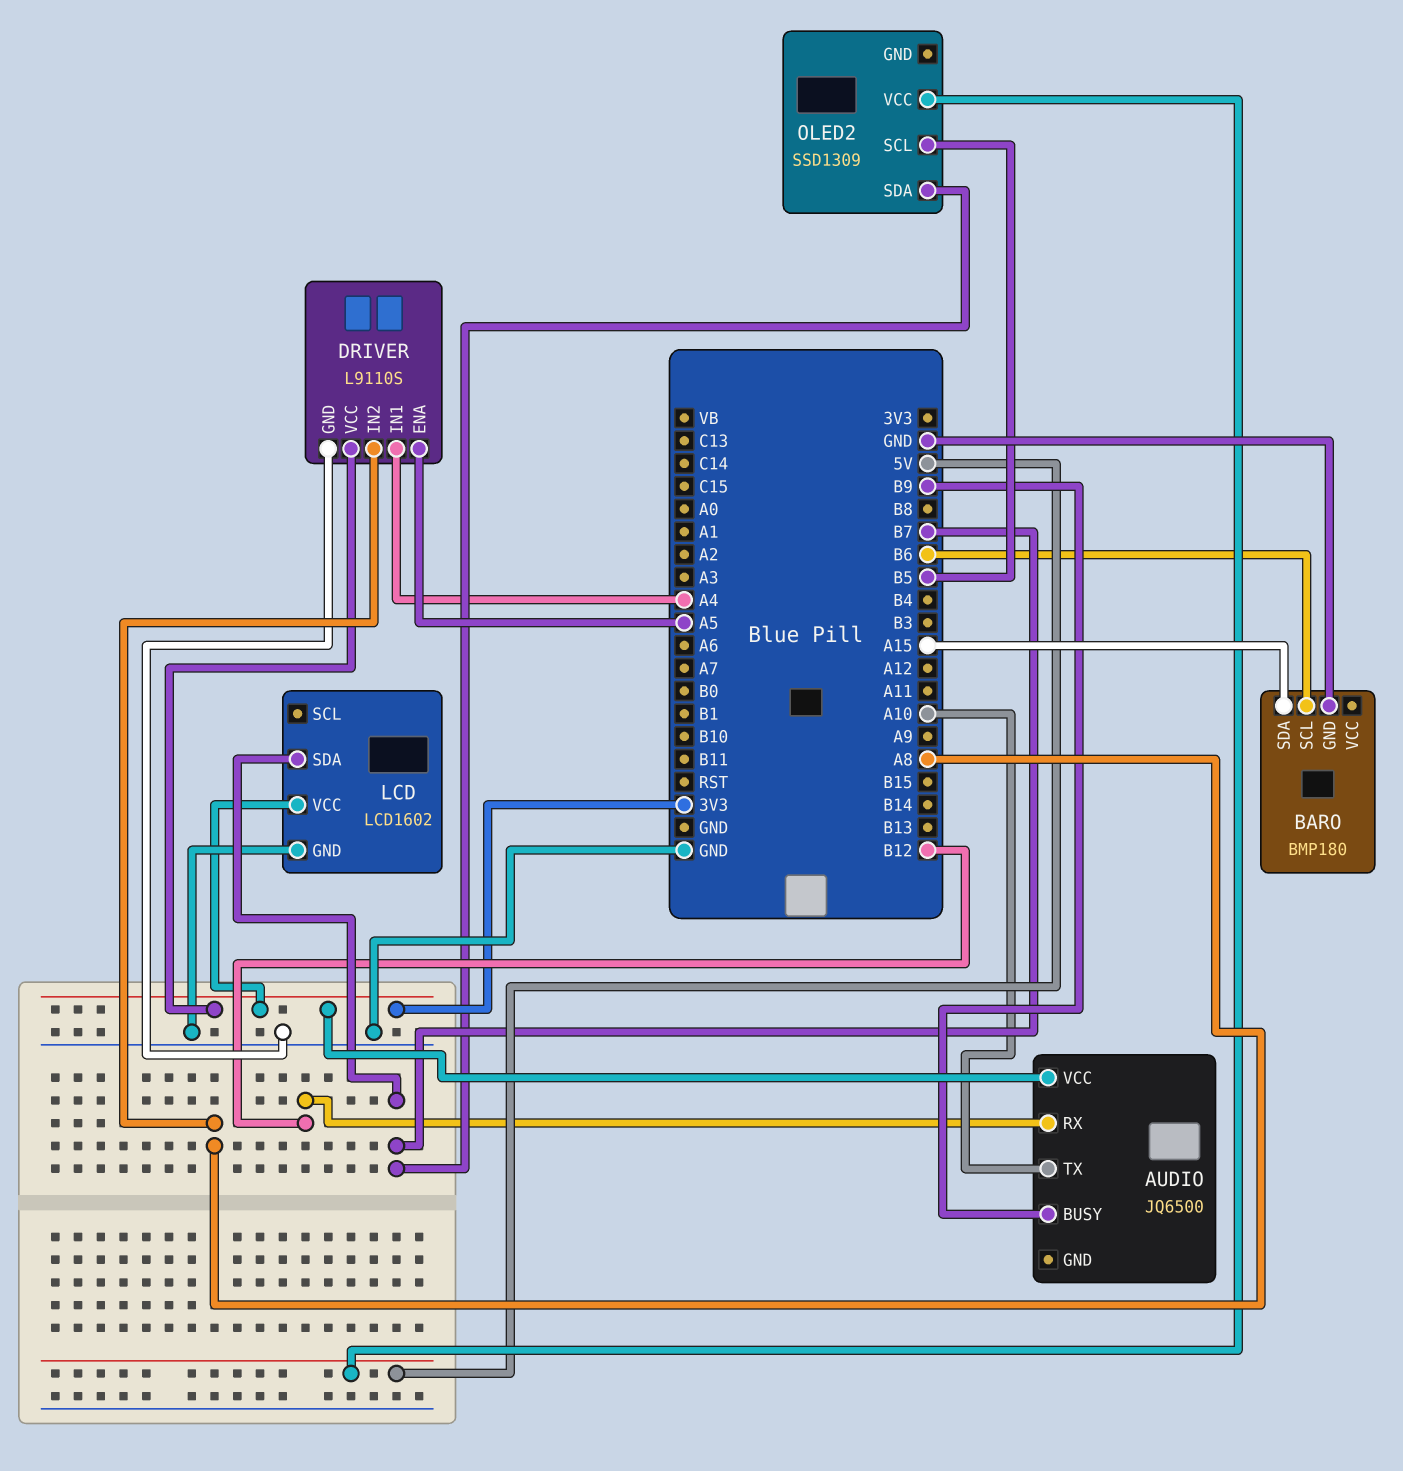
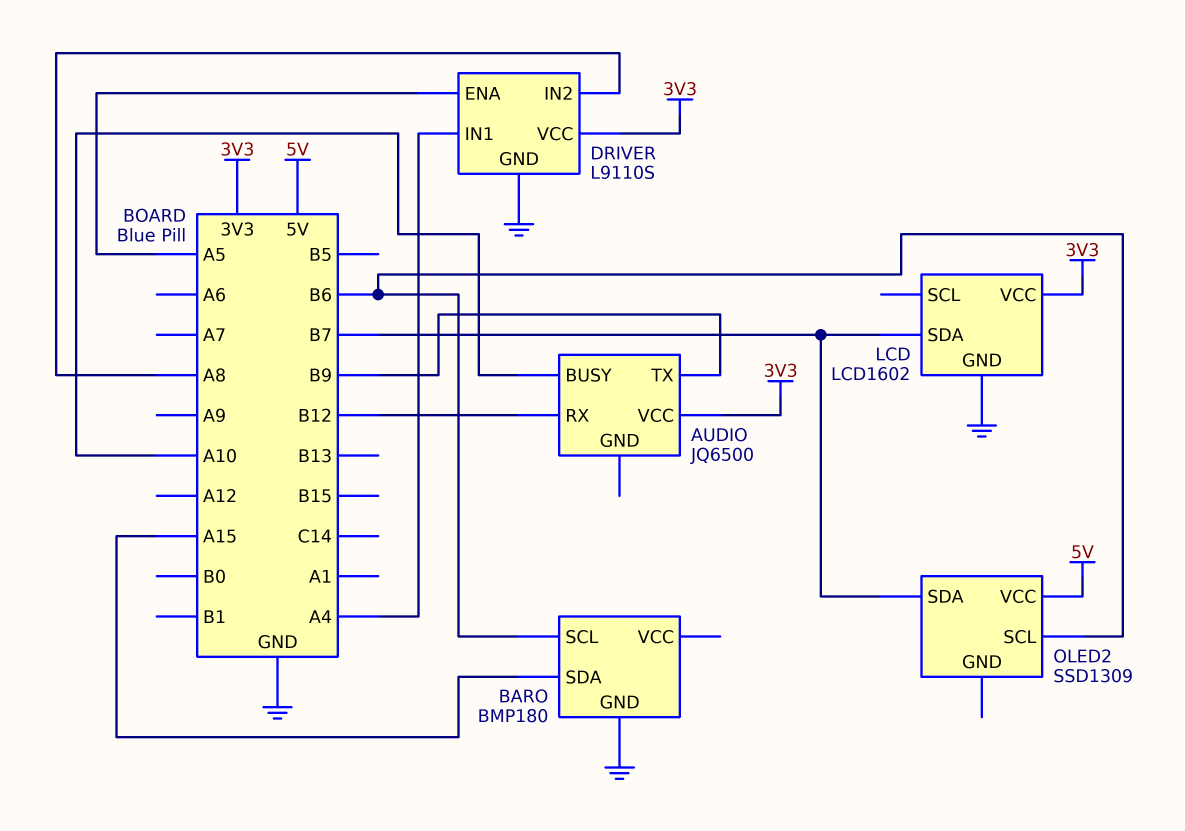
AUDIO pin BUSY: B9 -> A10
AUDIO pin TX: A10 -> B9
OLED2 pin SCL: B5 -> B6

